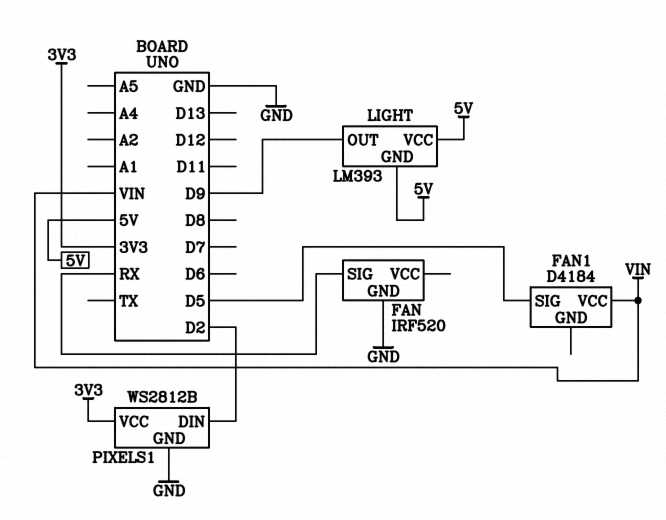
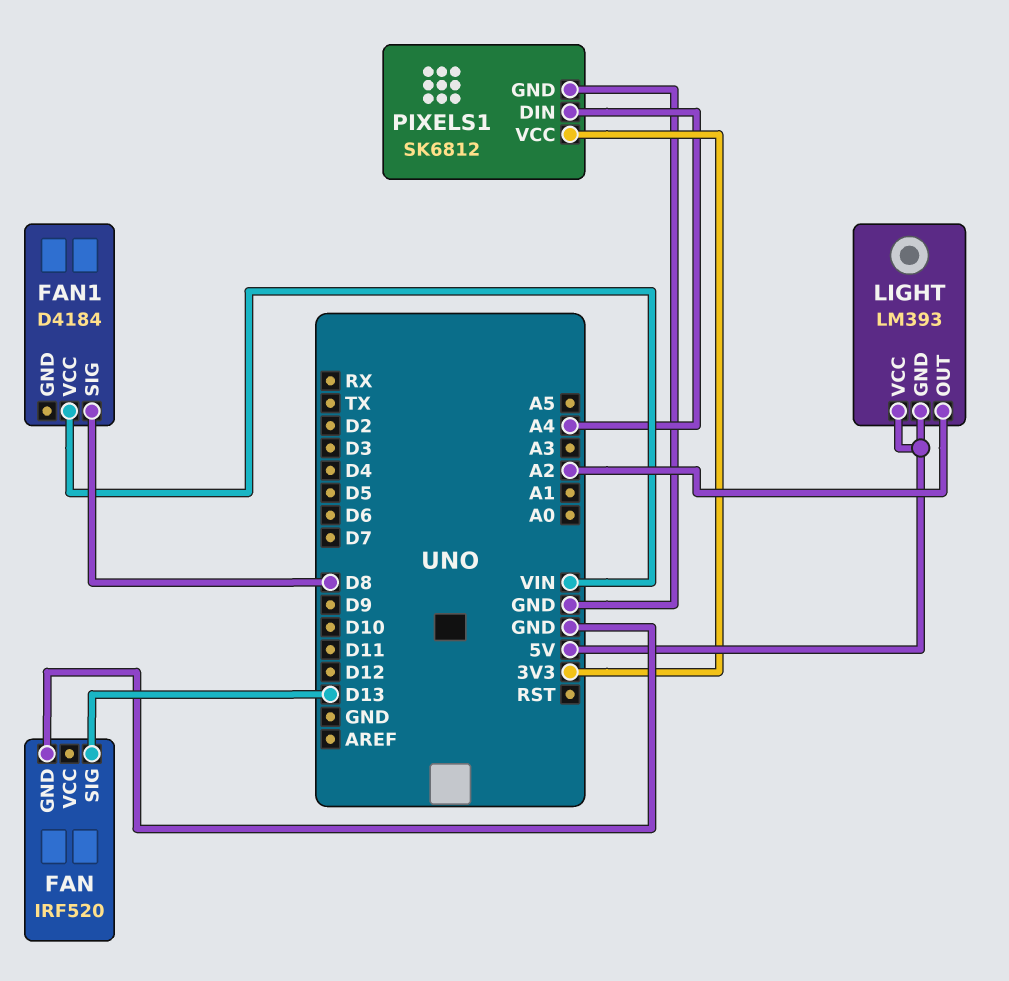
FAN pin SIG: RX -> D13
FAN1 pin SIG: D5 -> D8
LIGHT pin OUT: D9 -> A2
PIXELS1: WS2812B -> SK6812
PIXELS1 pin DIN: D2 -> A4

